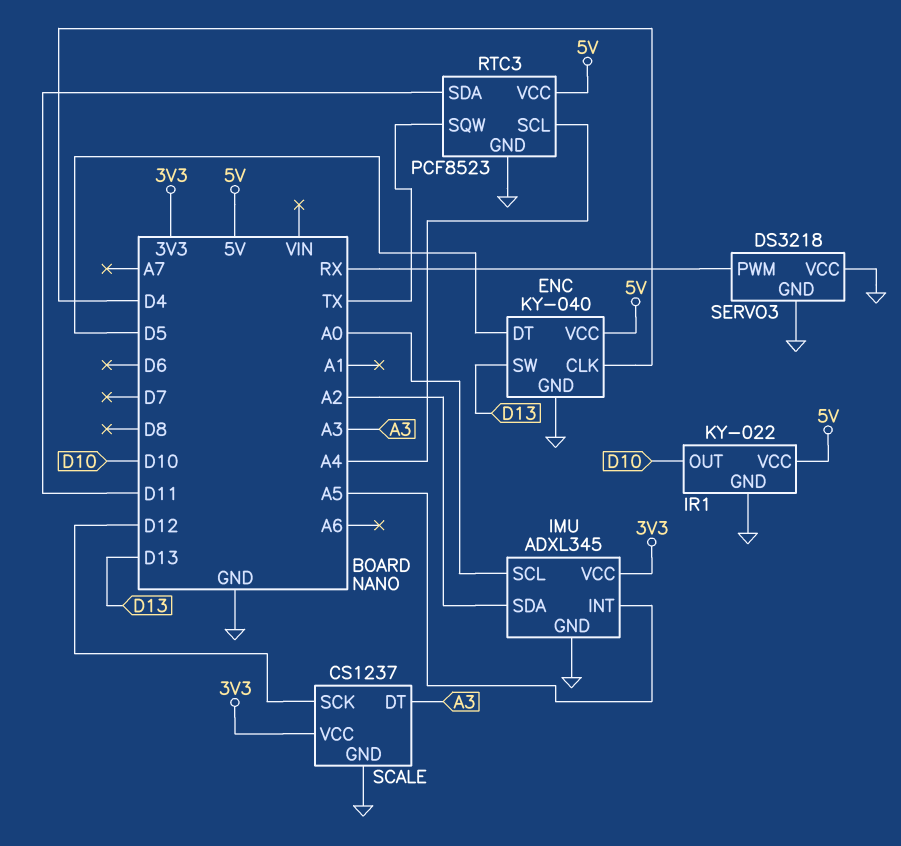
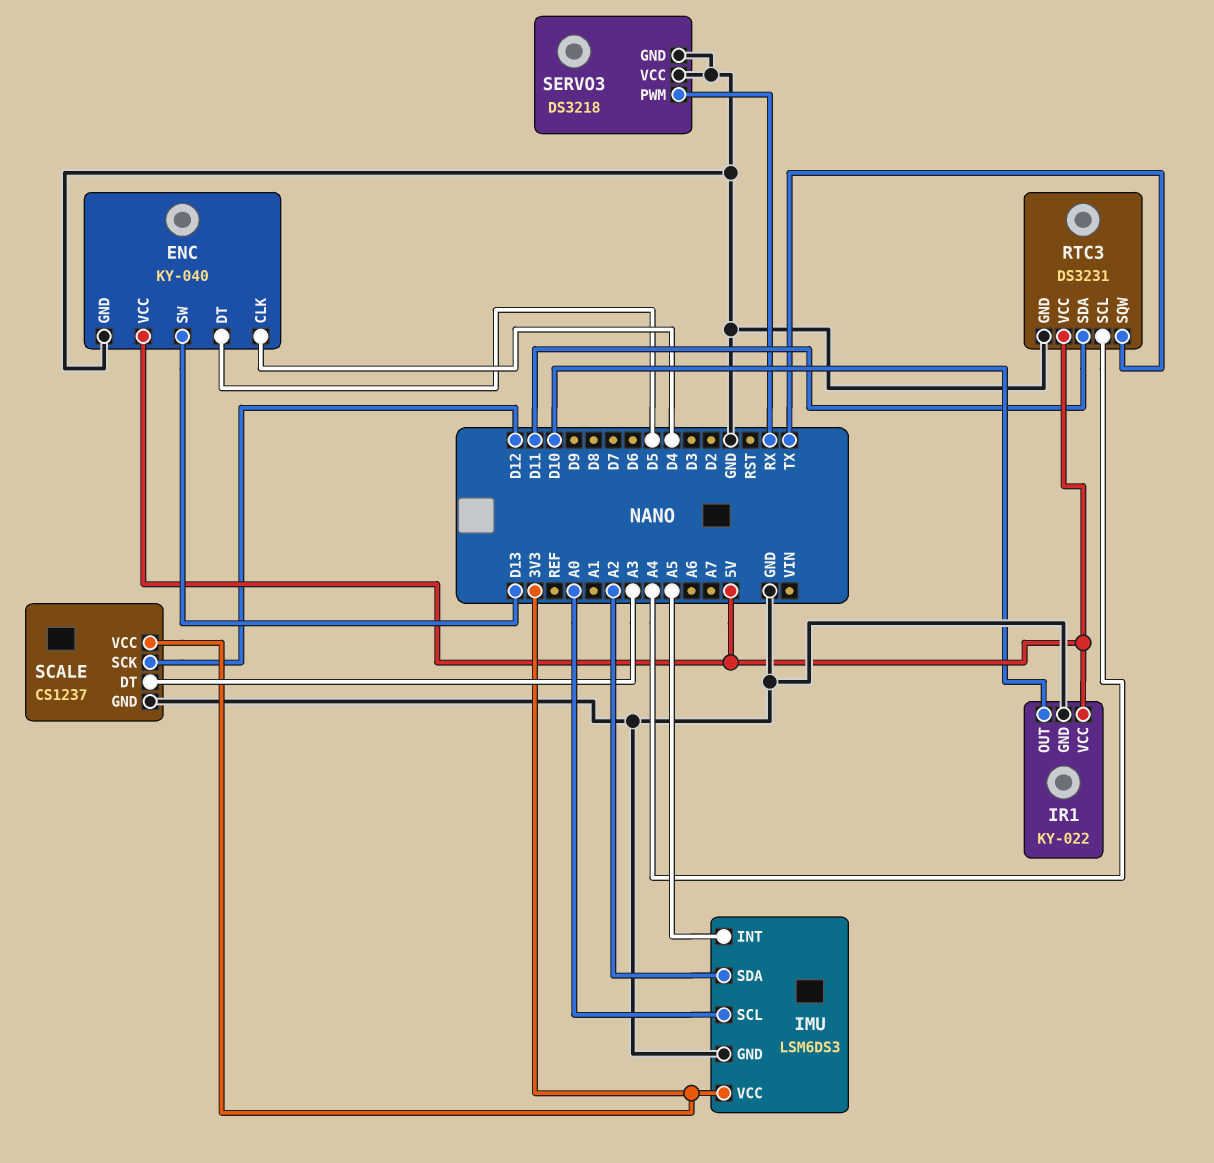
IMU: ADXL345 -> LSM6DS3
RTC3: PCF8523 -> DS3231

